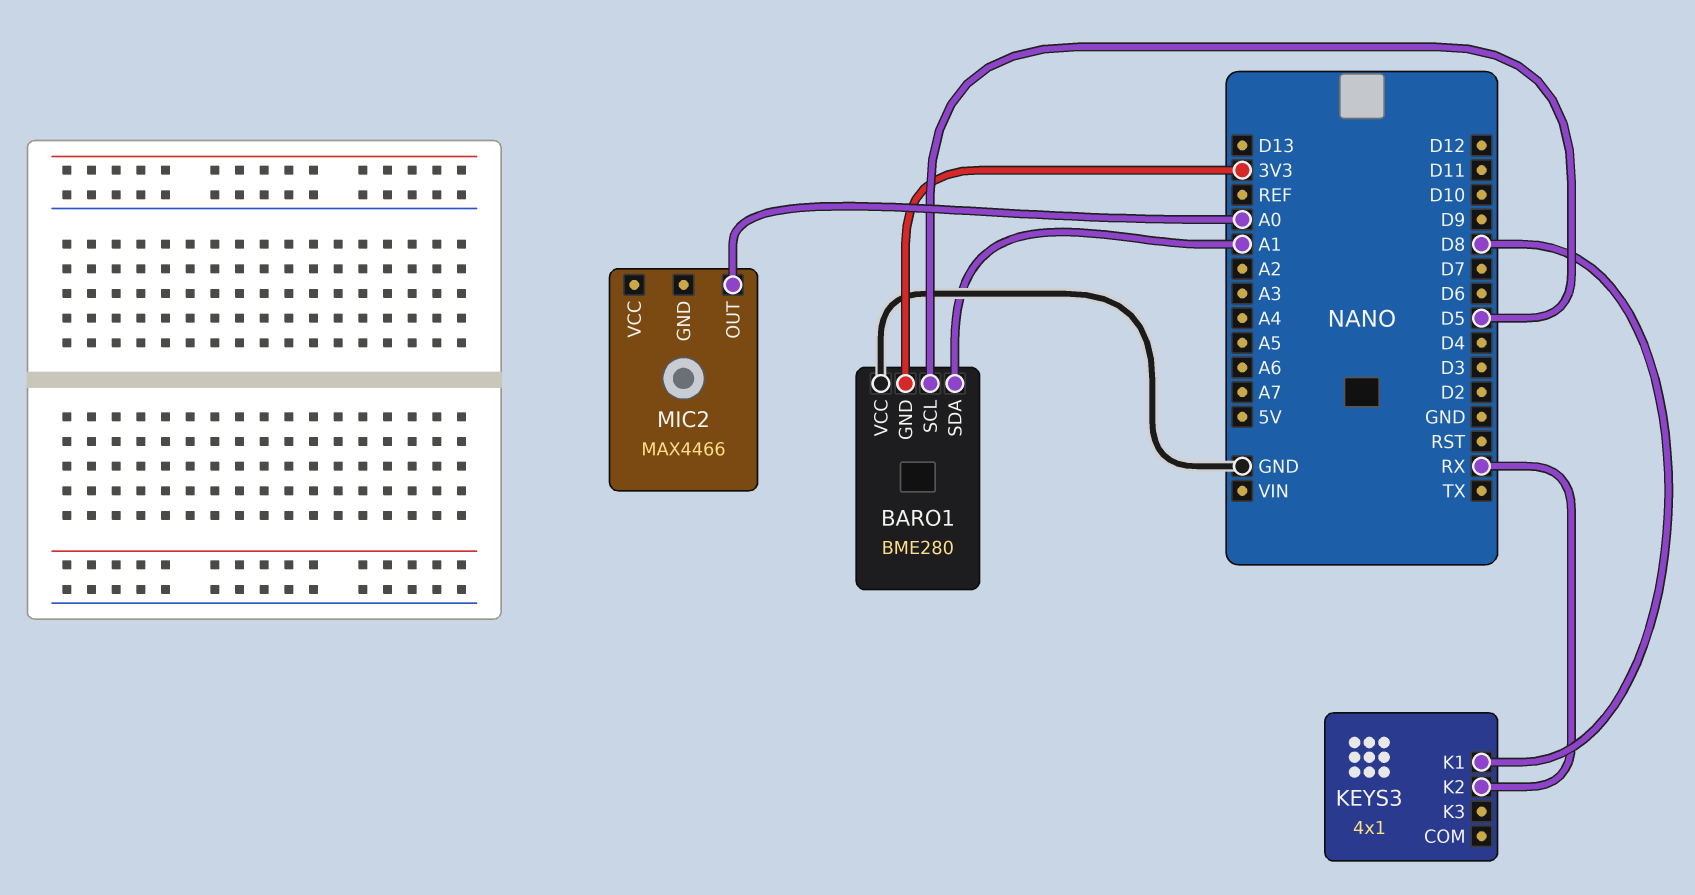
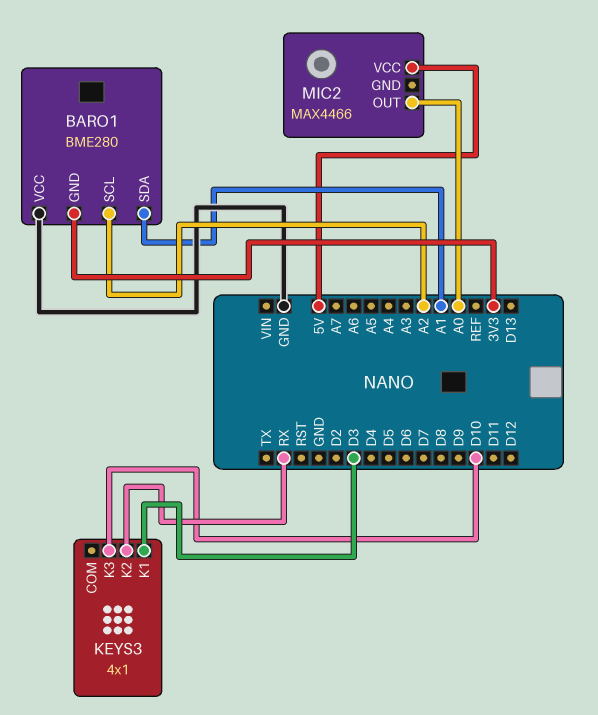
BARO1 pin SCL: D5 -> A2
KEYS3 pin K1: D8 -> D3
KEYS3 pin K3: none -> D10
MIC2 pin VCC: none -> 5V

